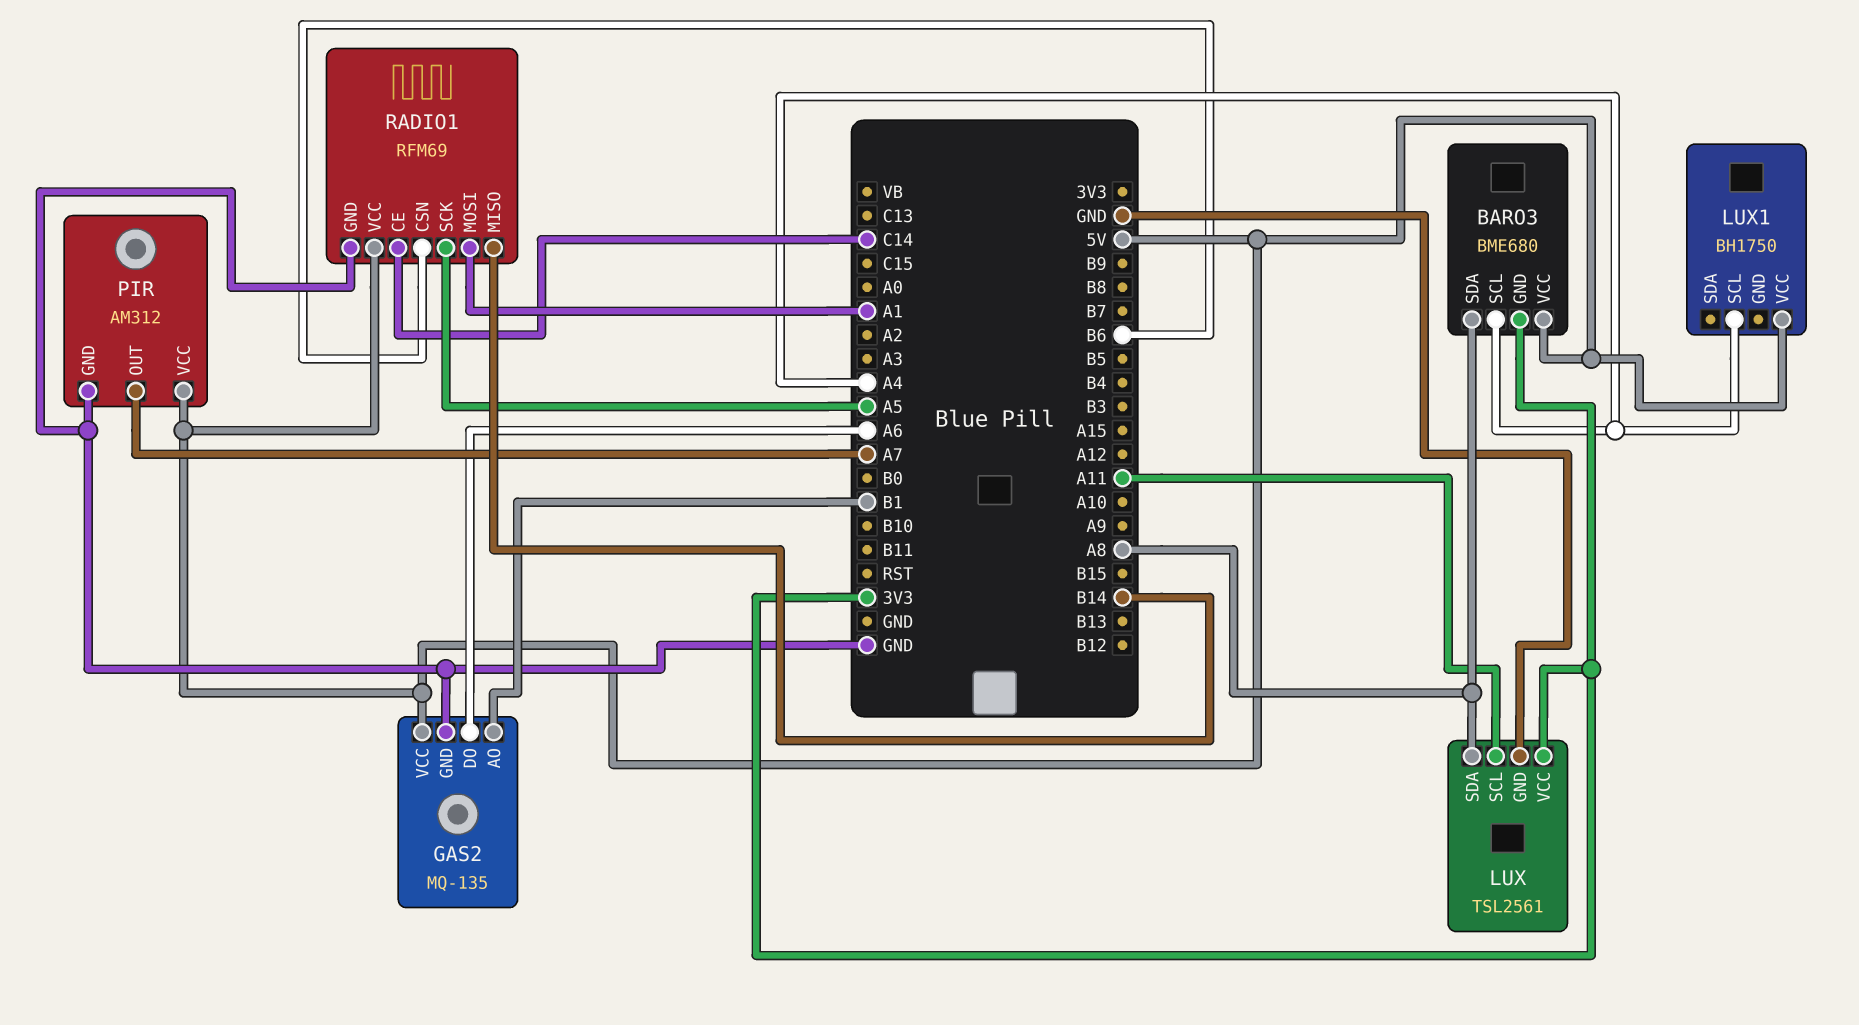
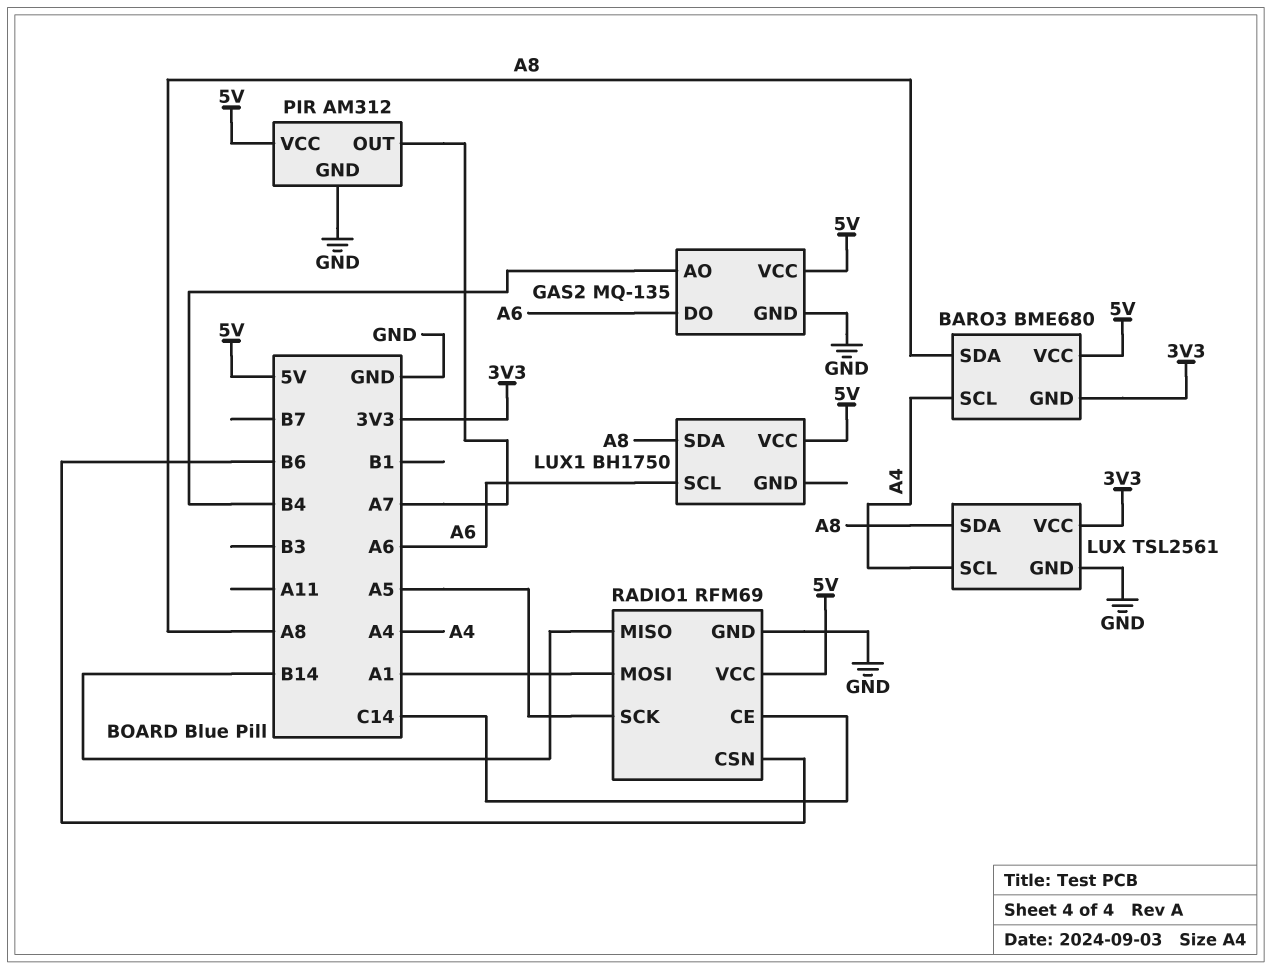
GAS2 pin AO: B1 -> B4
LUX pin SCL: A11 -> A4
LUX1 pin SCL: A4 -> A6
LUX1 pin SDA: none -> A8

